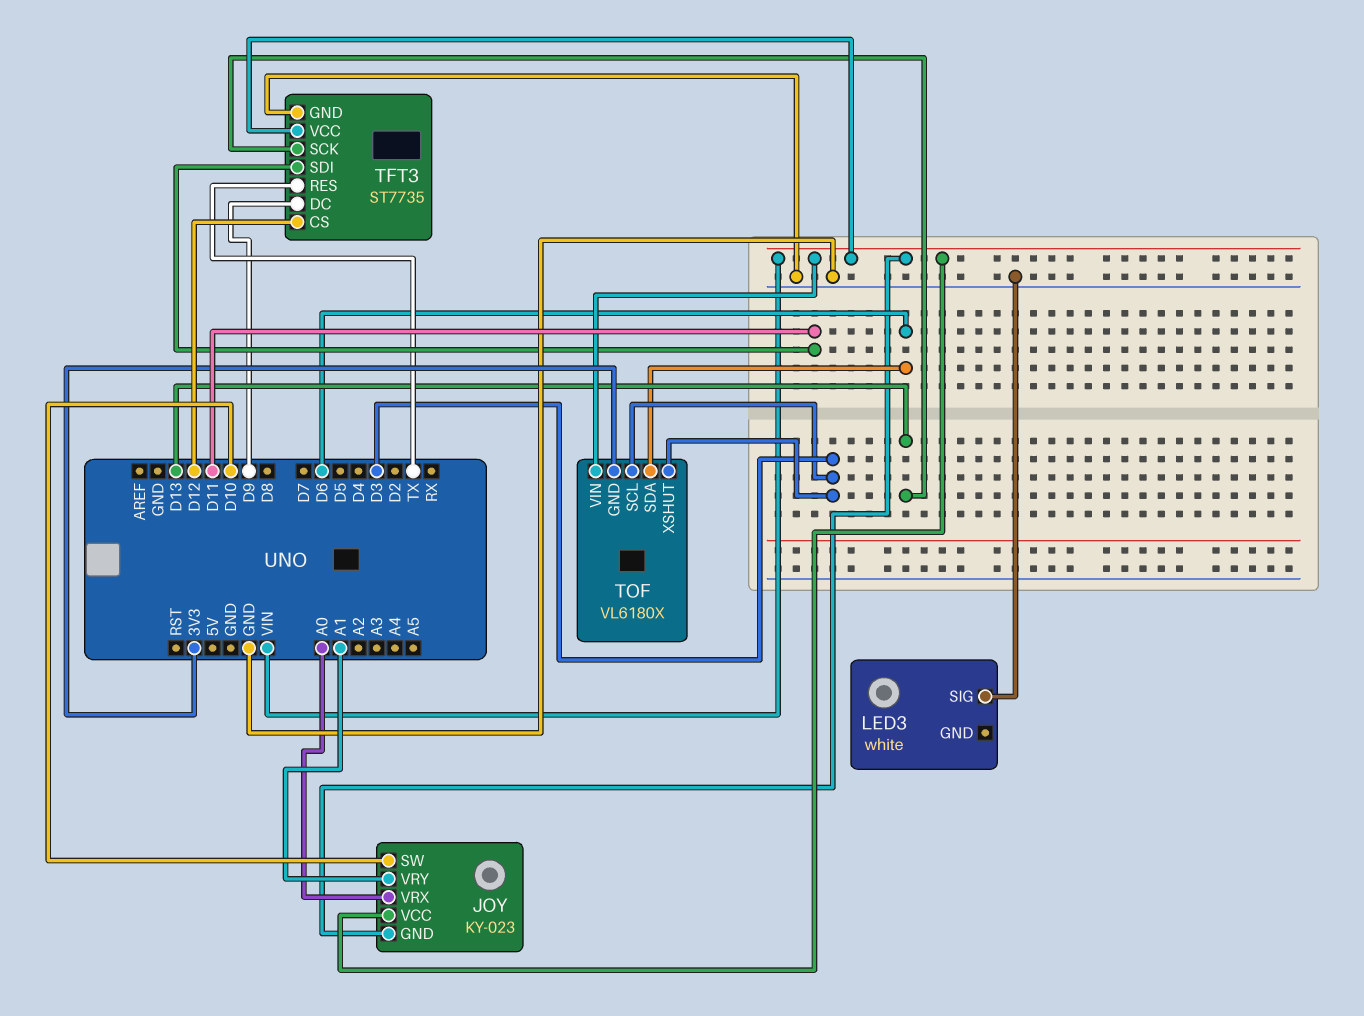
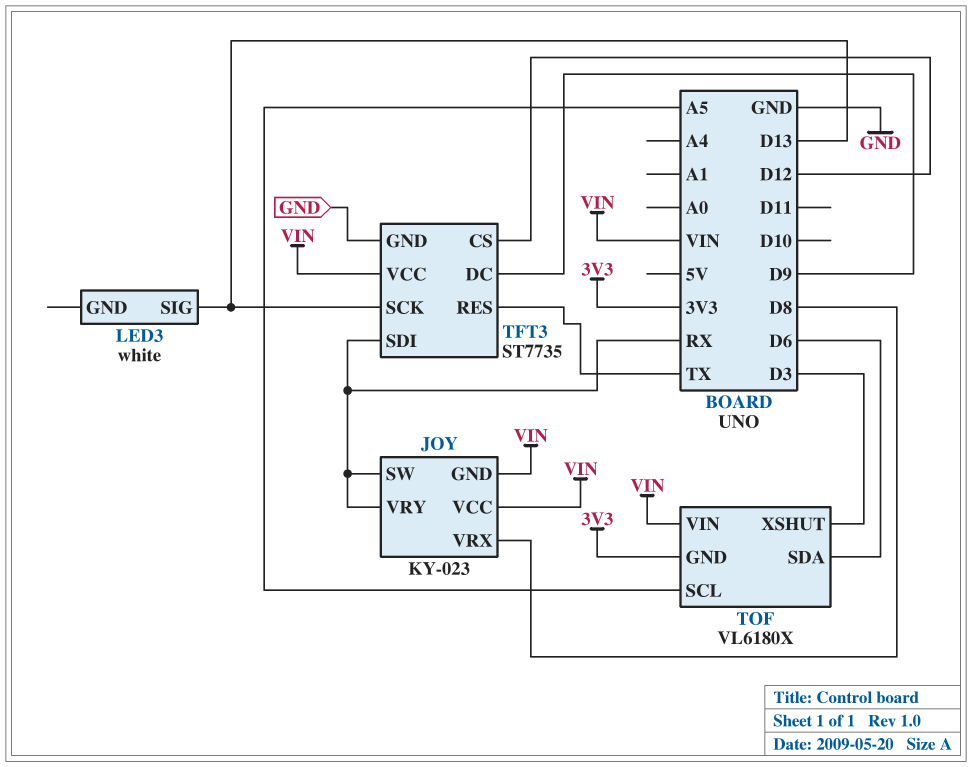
JOY pin SW: D10 -> RX
JOY pin VRX: A0 -> D8
JOY pin VRY: A1 -> RX
LED3 pin SIG: GND -> D13
TFT3 pin SDI: D11 -> RX
TOF pin SCL: D3 -> A5

